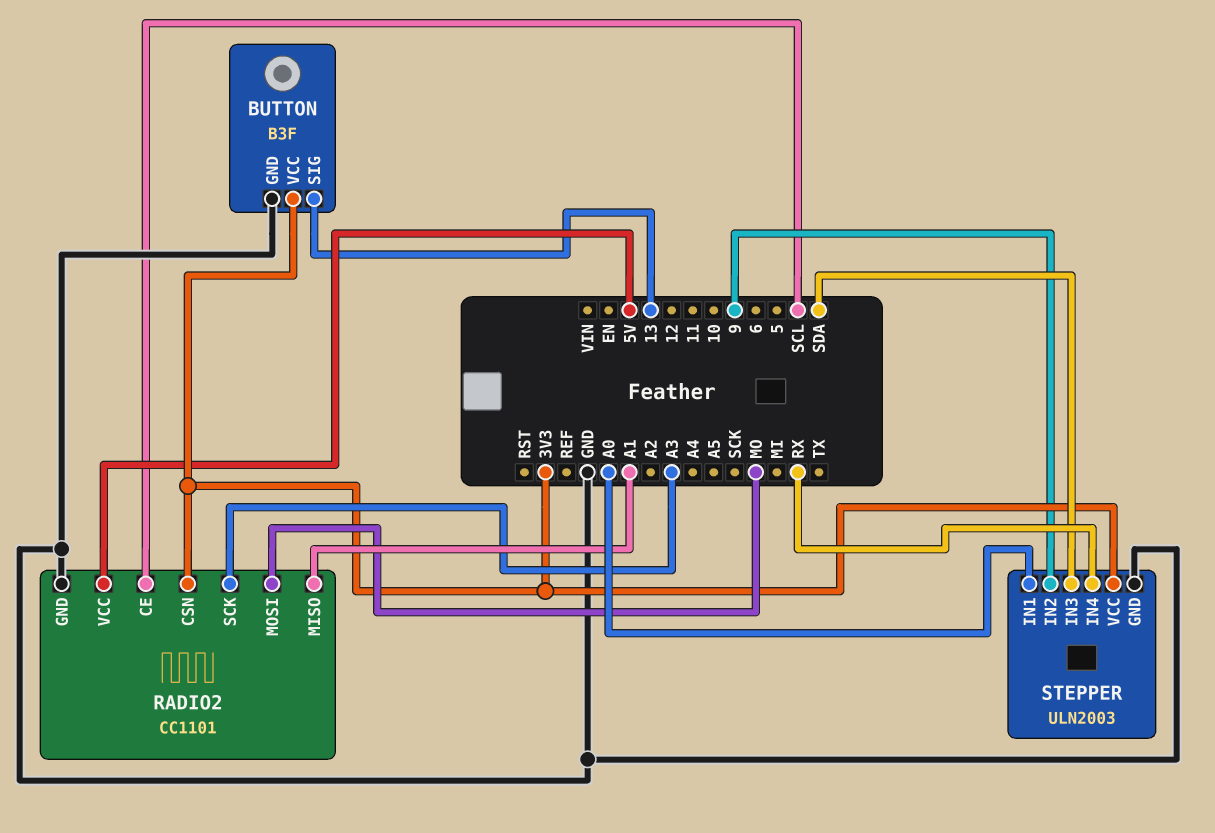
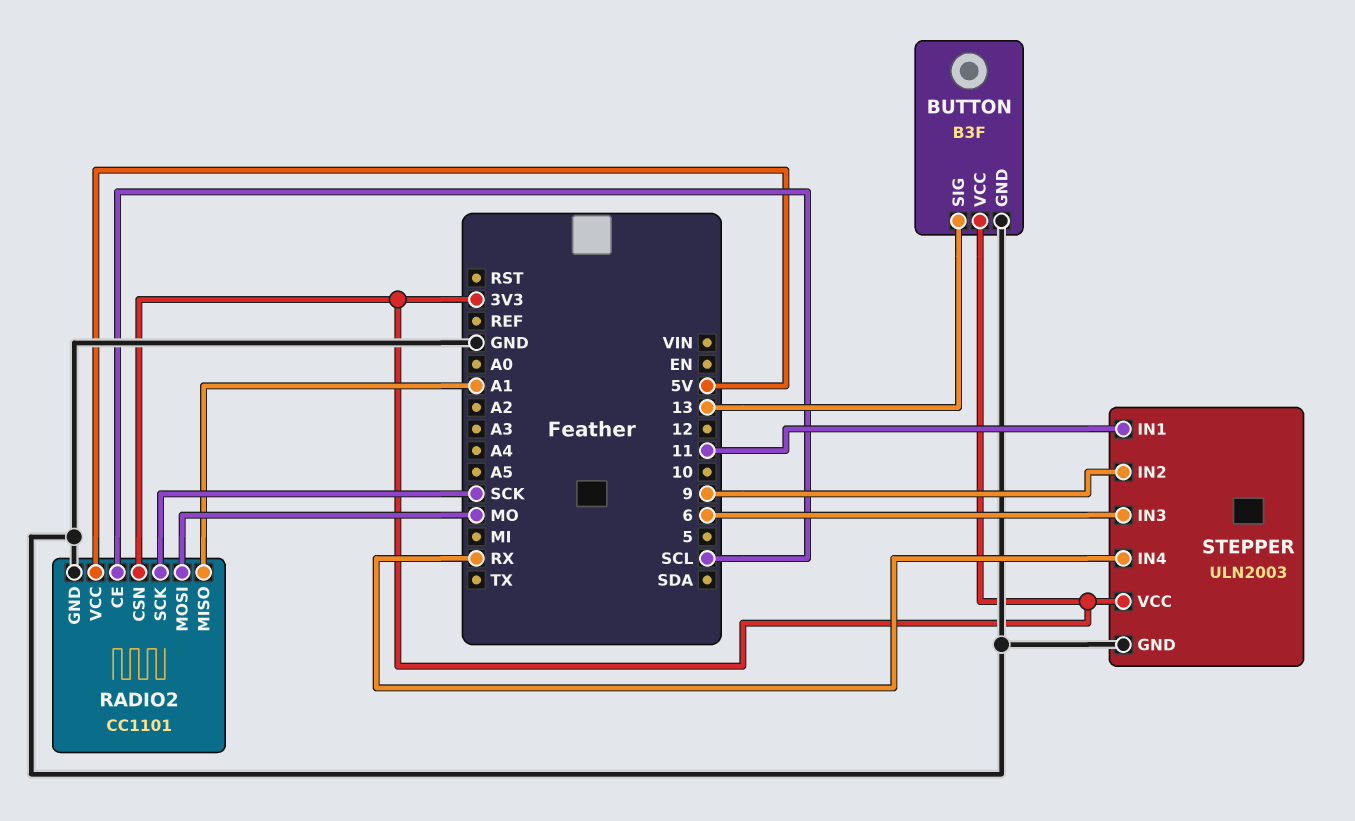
RADIO2 pin SCK: A3 -> SCK
STEPPER pin IN1: A0 -> 11
STEPPER pin IN3: SDA -> 6

